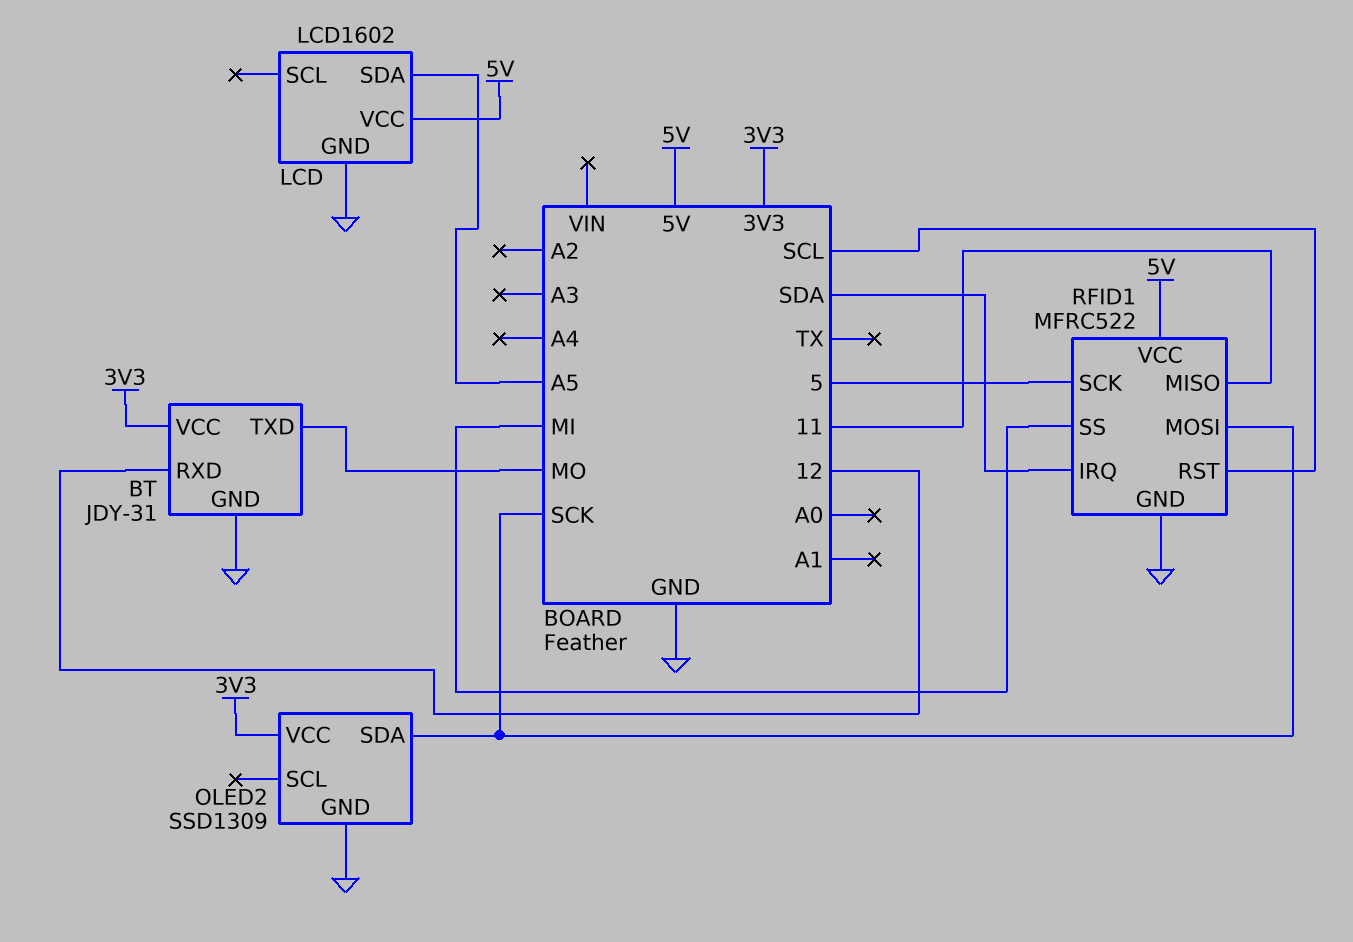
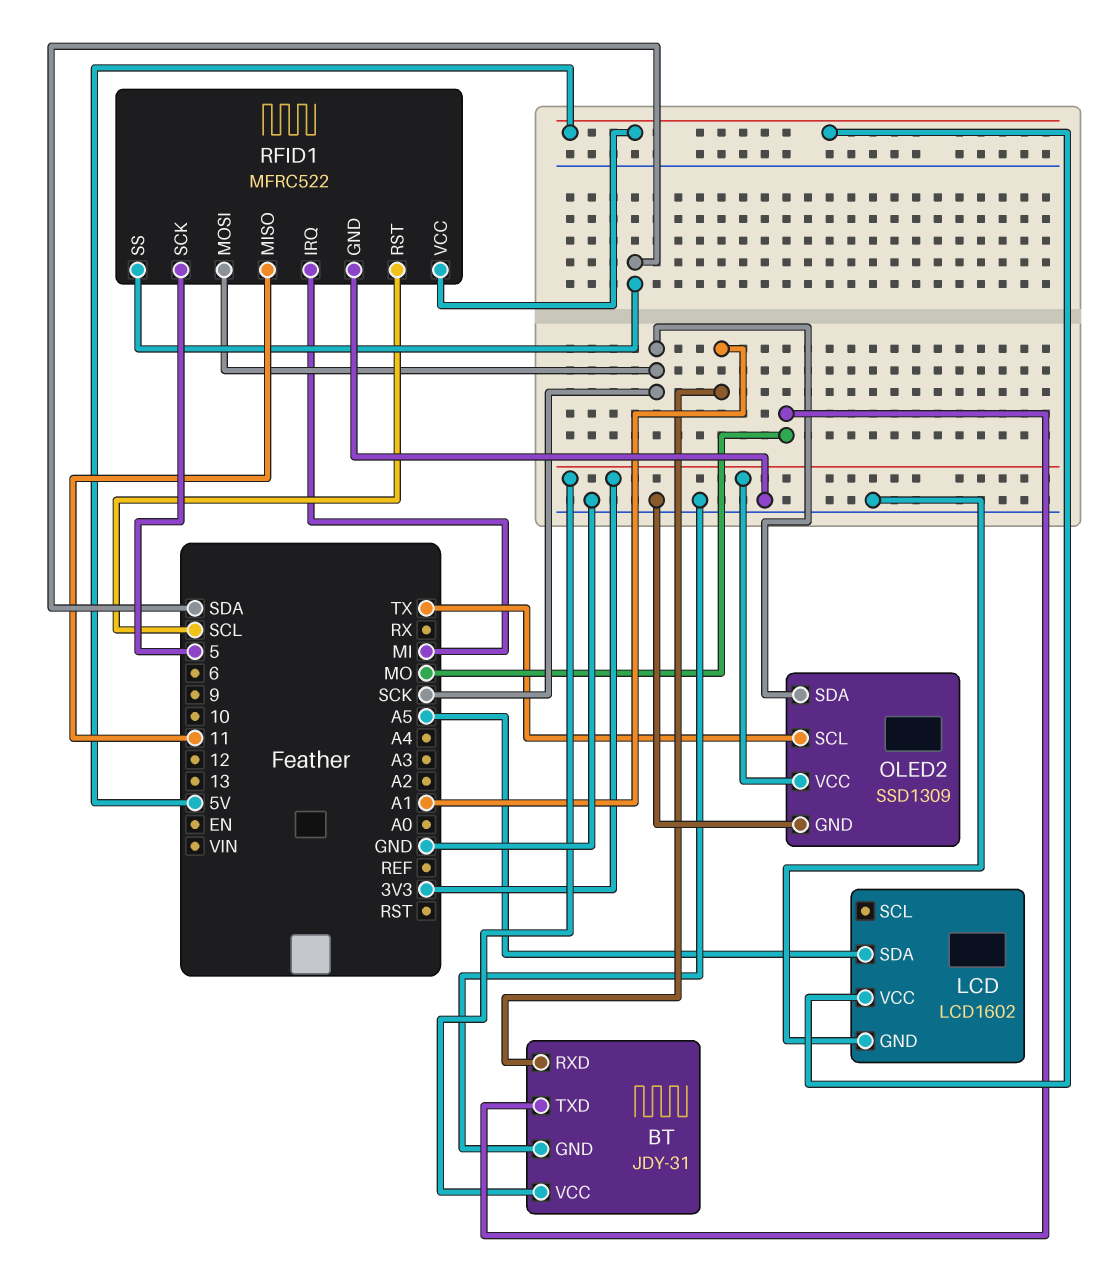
BT pin RXD: 12 -> A1
OLED2 pin SCL: none -> TX
RFID1 pin IRQ: SDA -> MI
RFID1 pin SS: MI -> SDA

